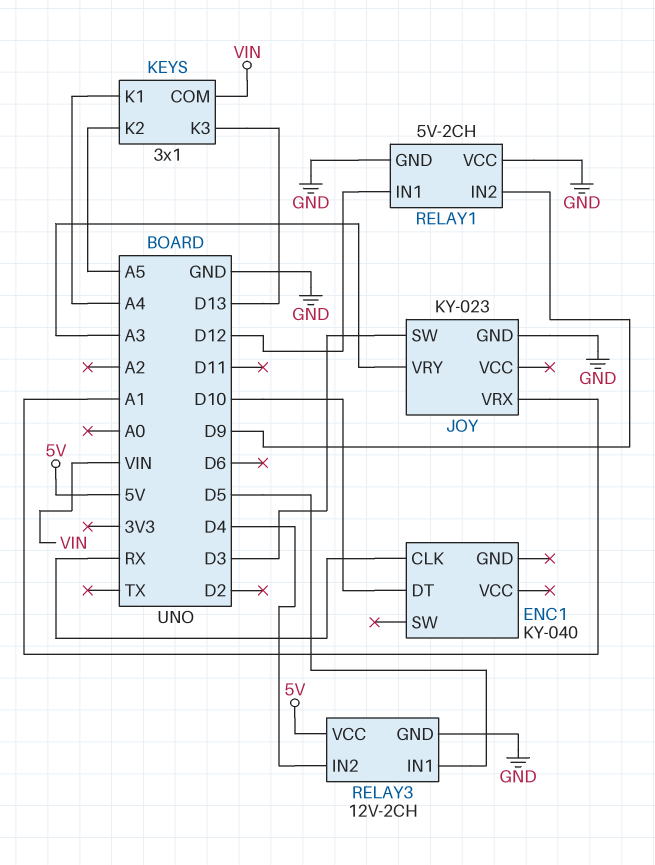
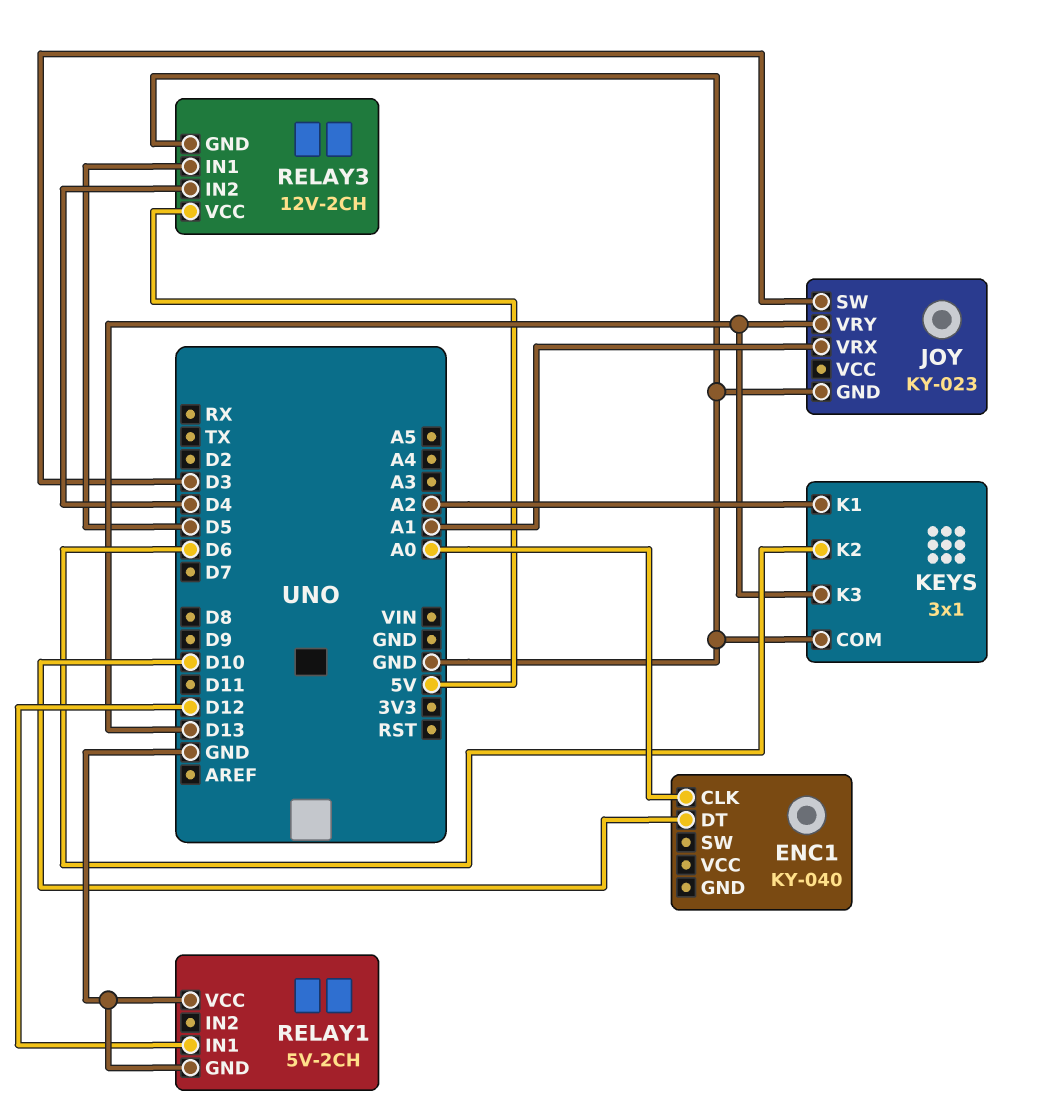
ENC1 pin CLK: RX -> A0
JOY pin VRY: A3 -> D13
KEYS pin COM: VIN -> GND
KEYS pin K1: A4 -> A2
KEYS pin K2: A5 -> D6
RELAY1 pin IN2: D9 -> none

